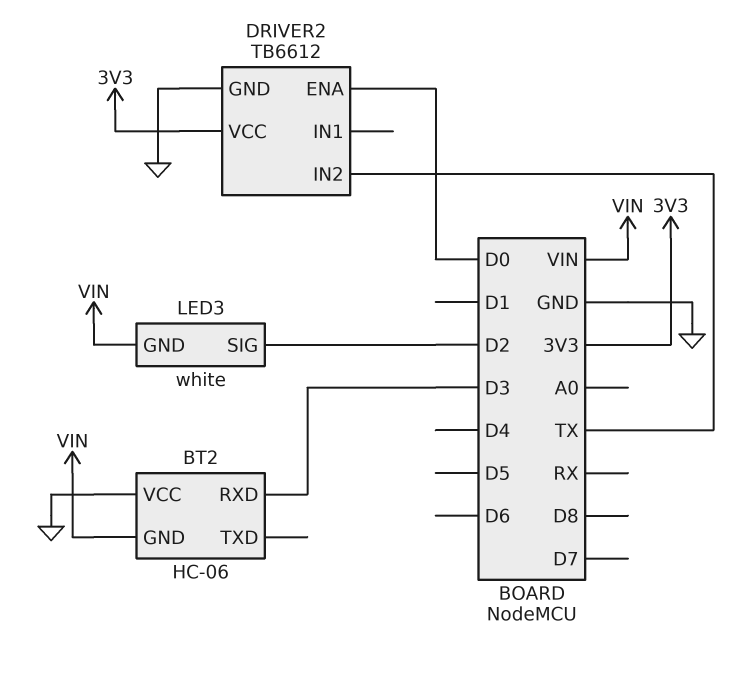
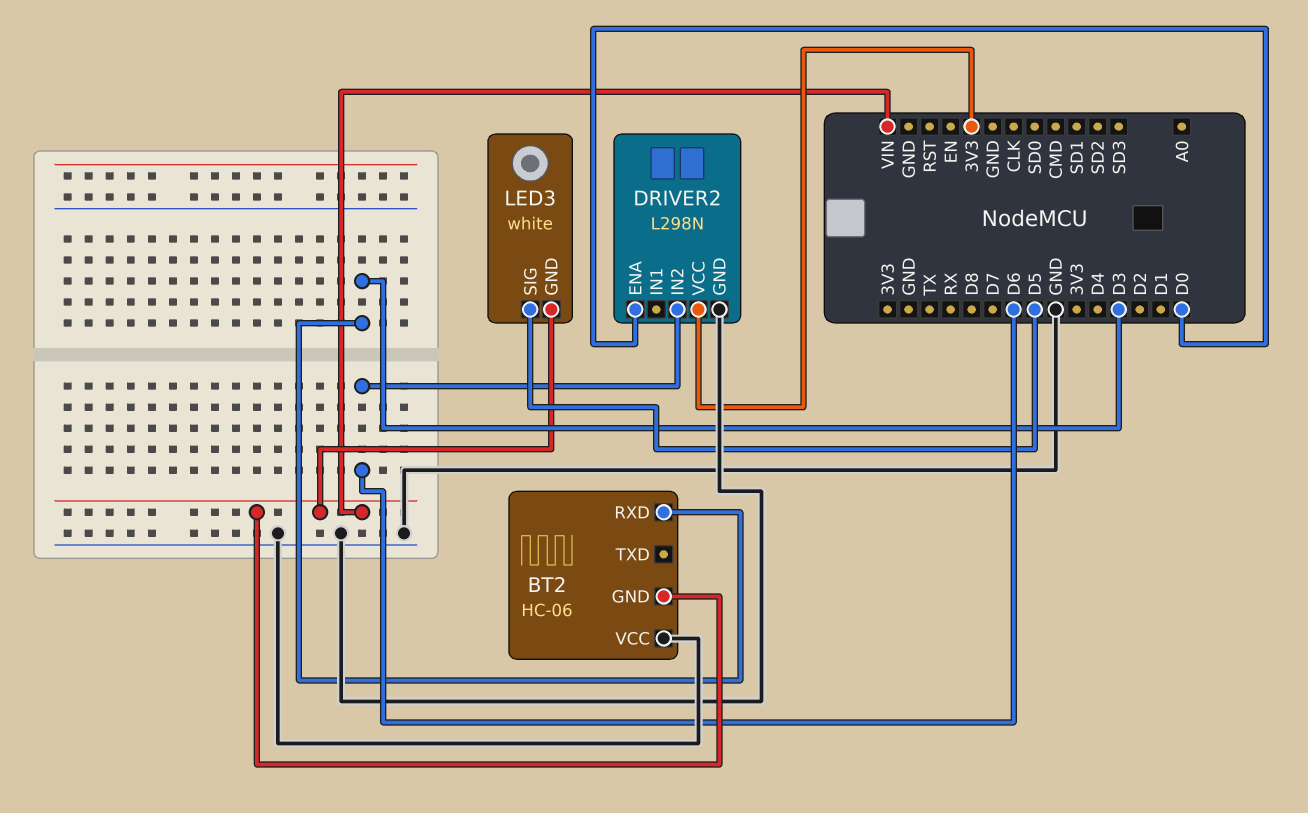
DRIVER2: TB6612 -> L298N
DRIVER2 pin IN2: TX -> D6
LED3 pin SIG: D2 -> D5

